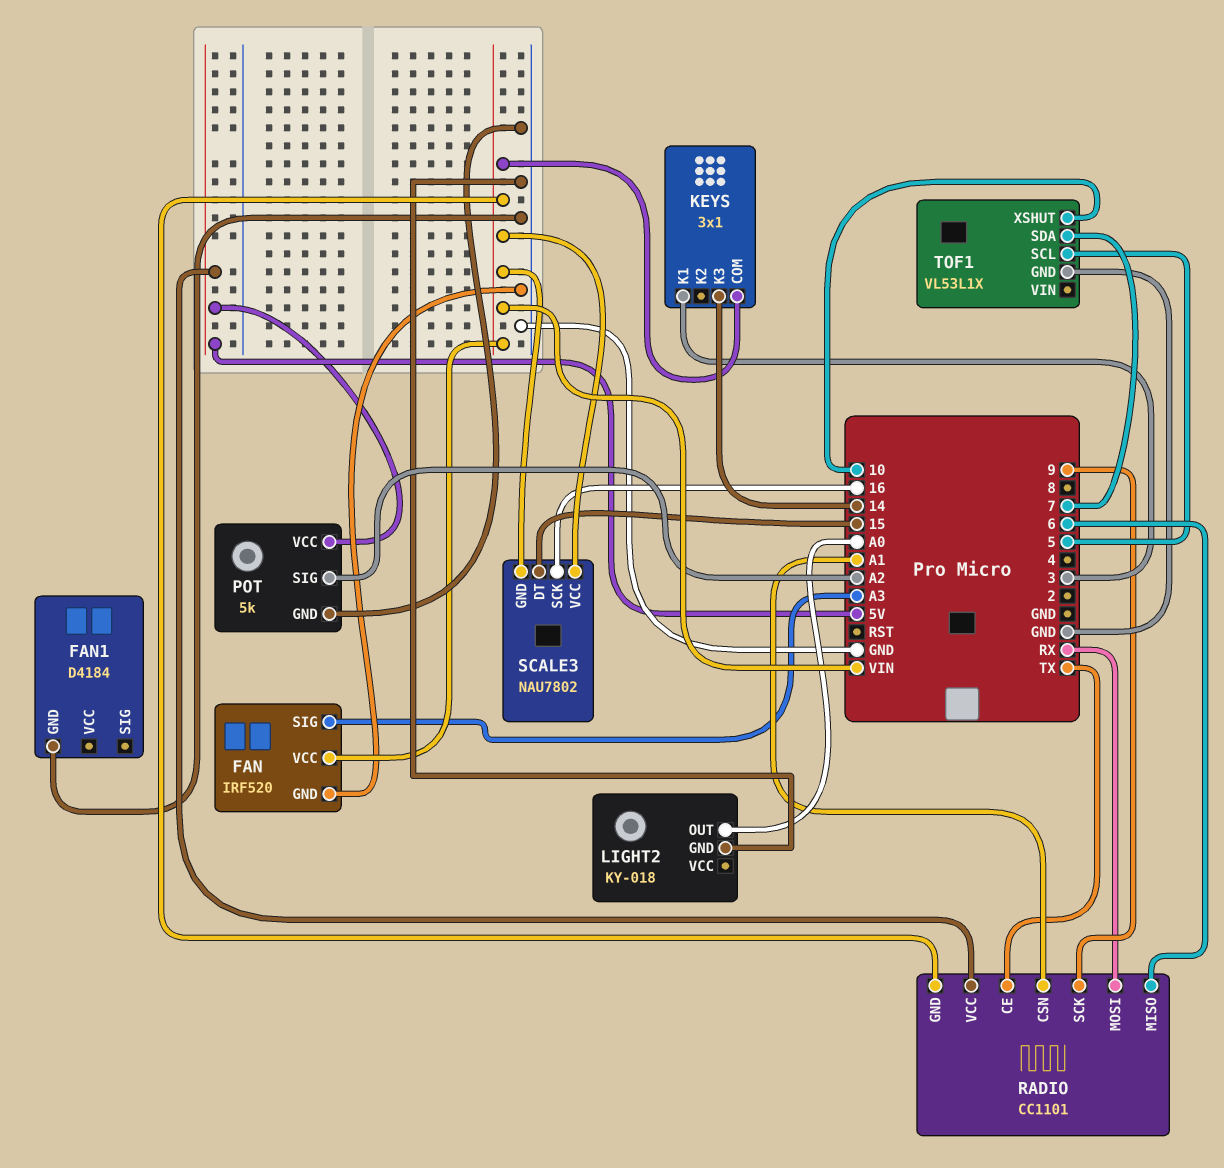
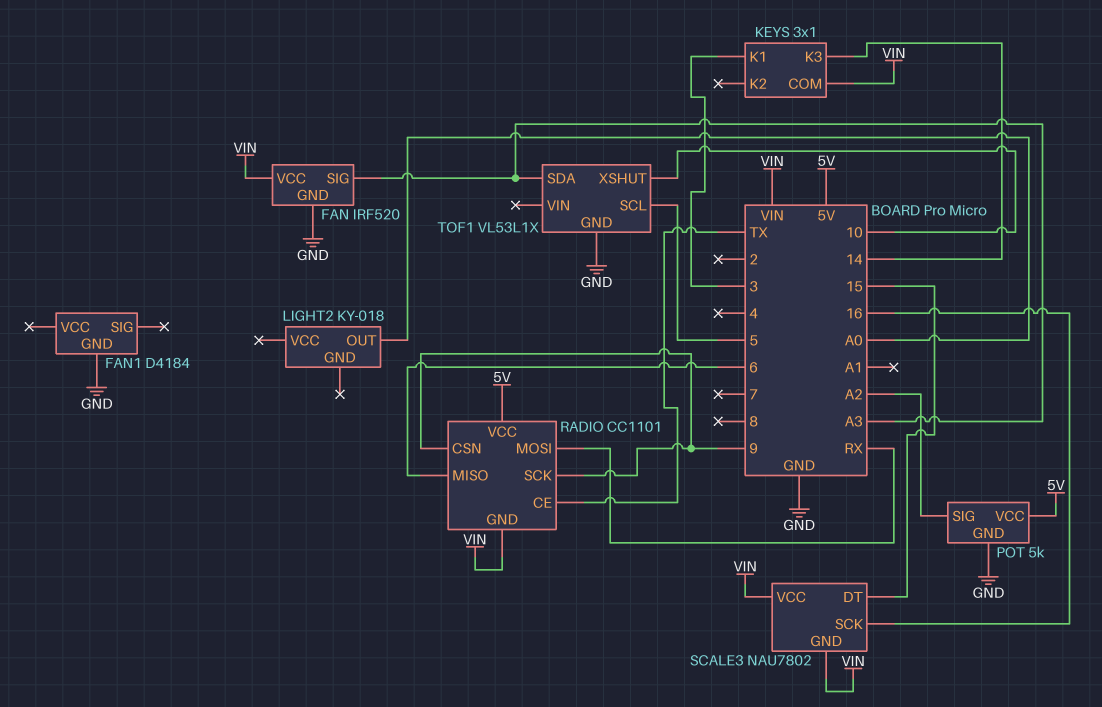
LIGHT2 pin GND: GND -> none
RADIO pin CSN: A1 -> 9
TOF1 pin SDA: 7 -> A3

